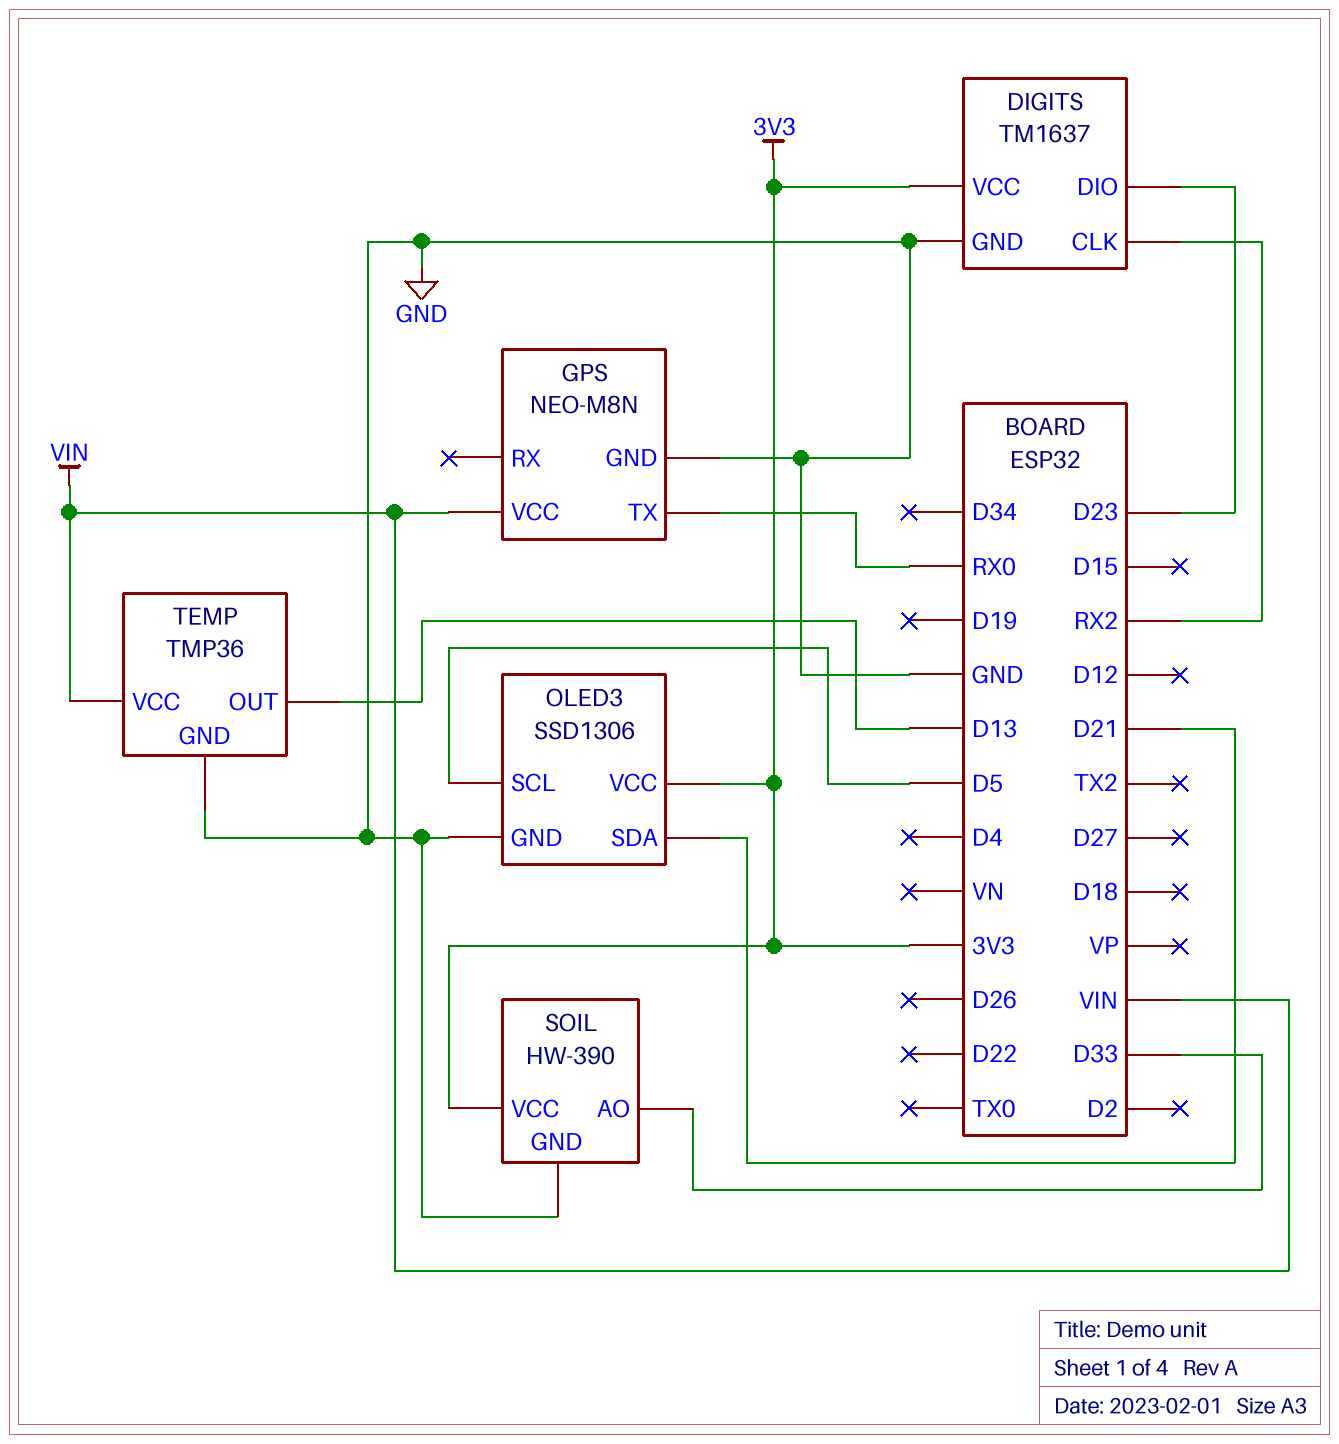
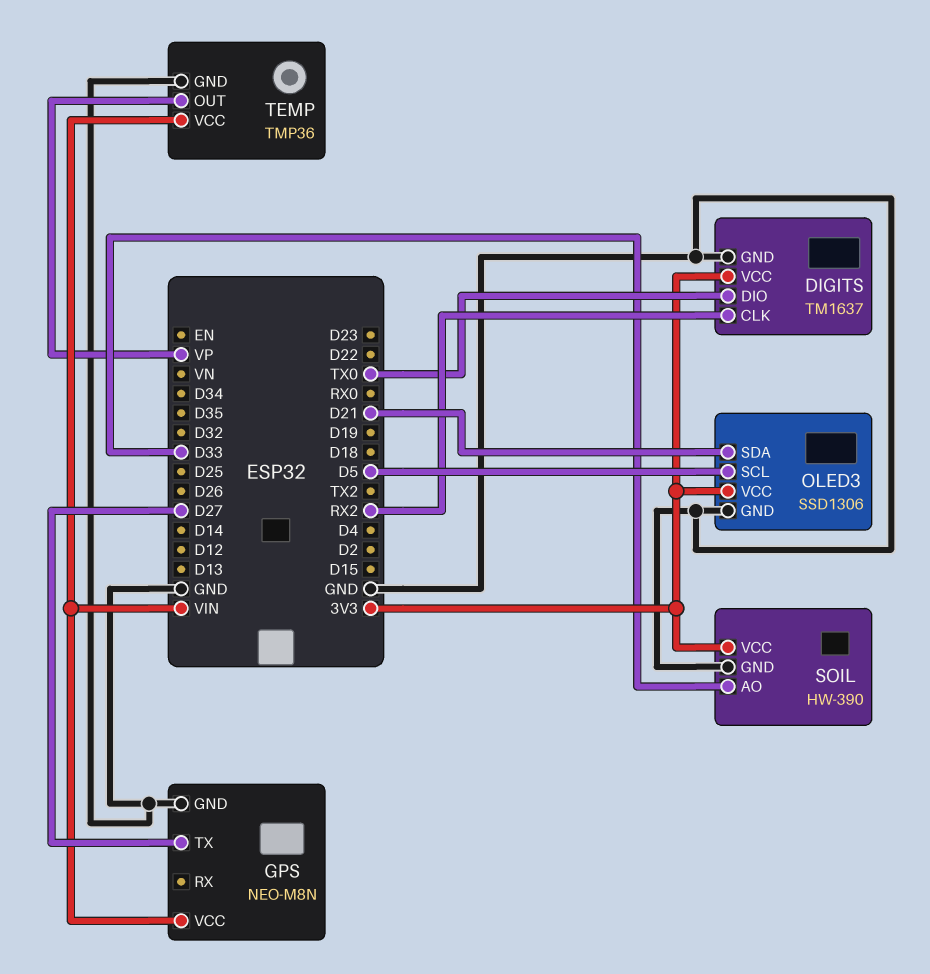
DIGITS pin DIO: D23 -> TX0
GPS pin TX: RX0 -> D27
TEMP pin OUT: D13 -> VP

